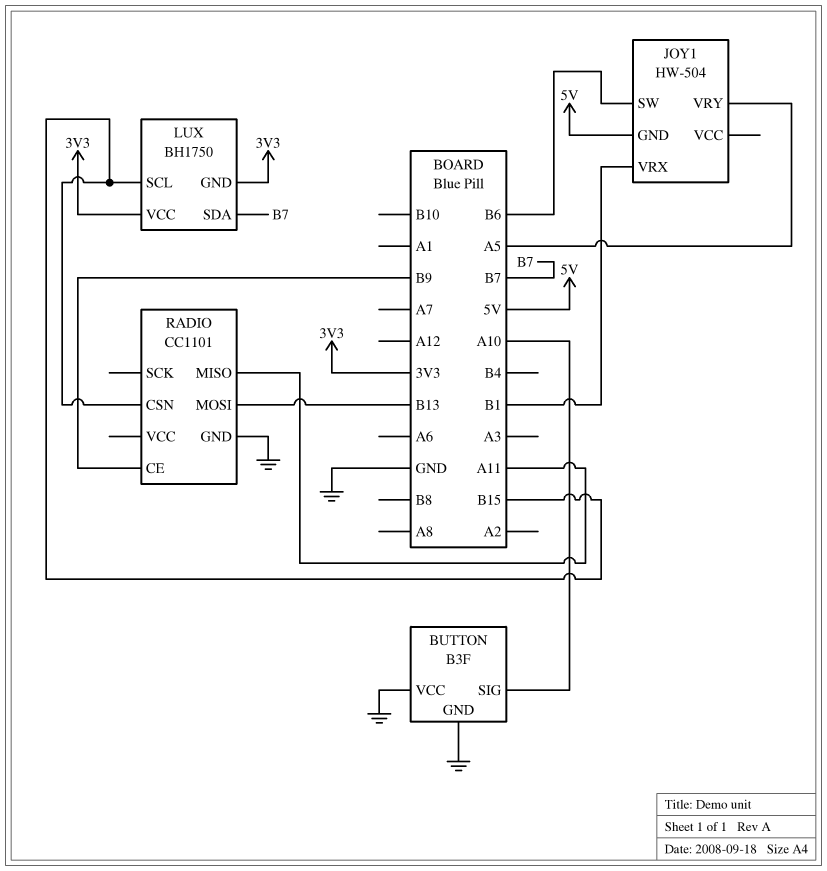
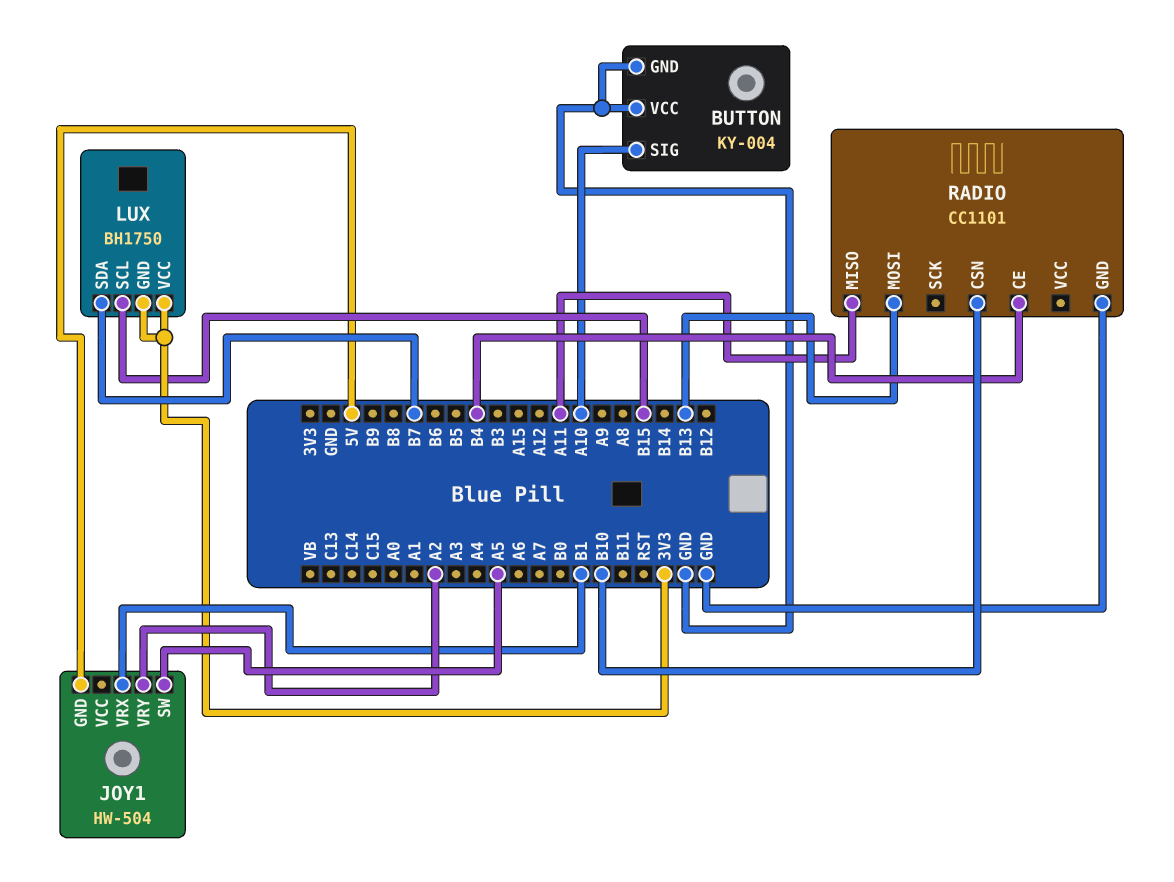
BUTTON: B3F -> KY-004
JOY1 pin SW: B6 -> A5
JOY1 pin VRY: A5 -> A2
RADIO pin CE: B9 -> B4
RADIO pin CSN: B15 -> B10

